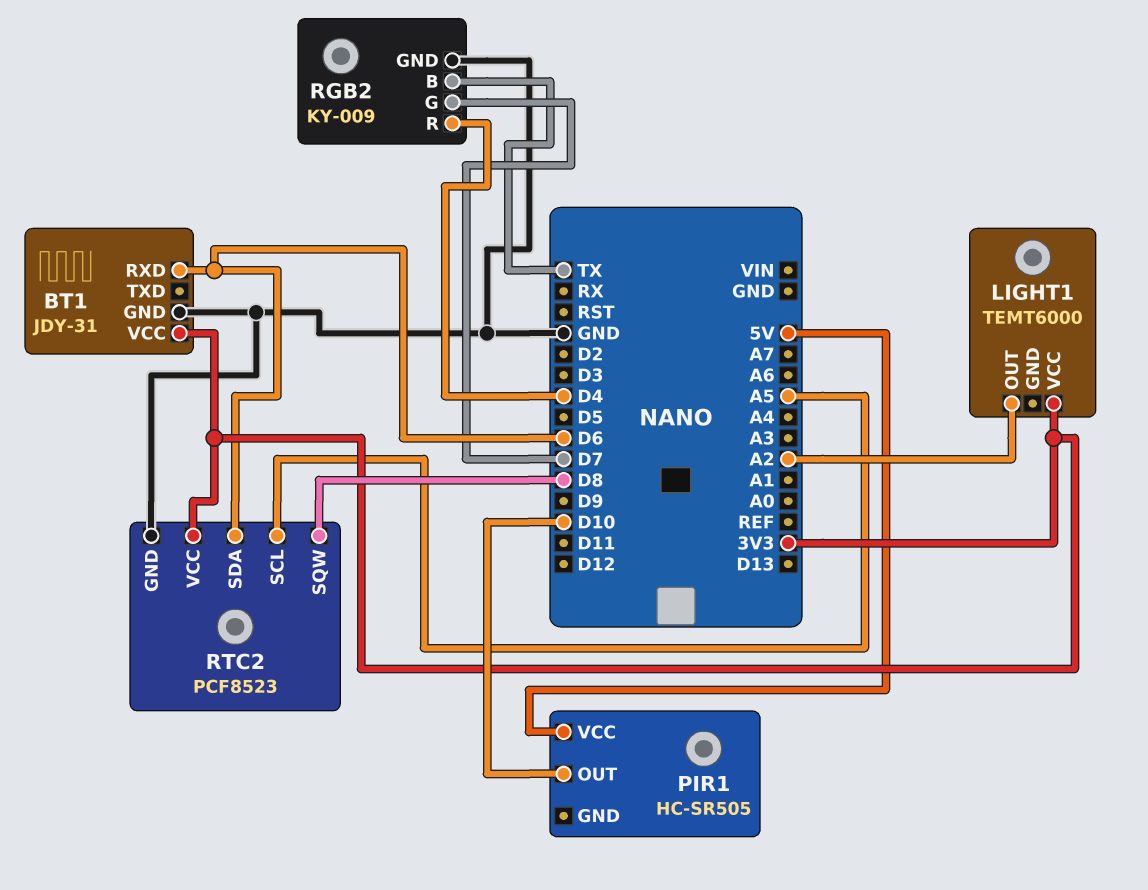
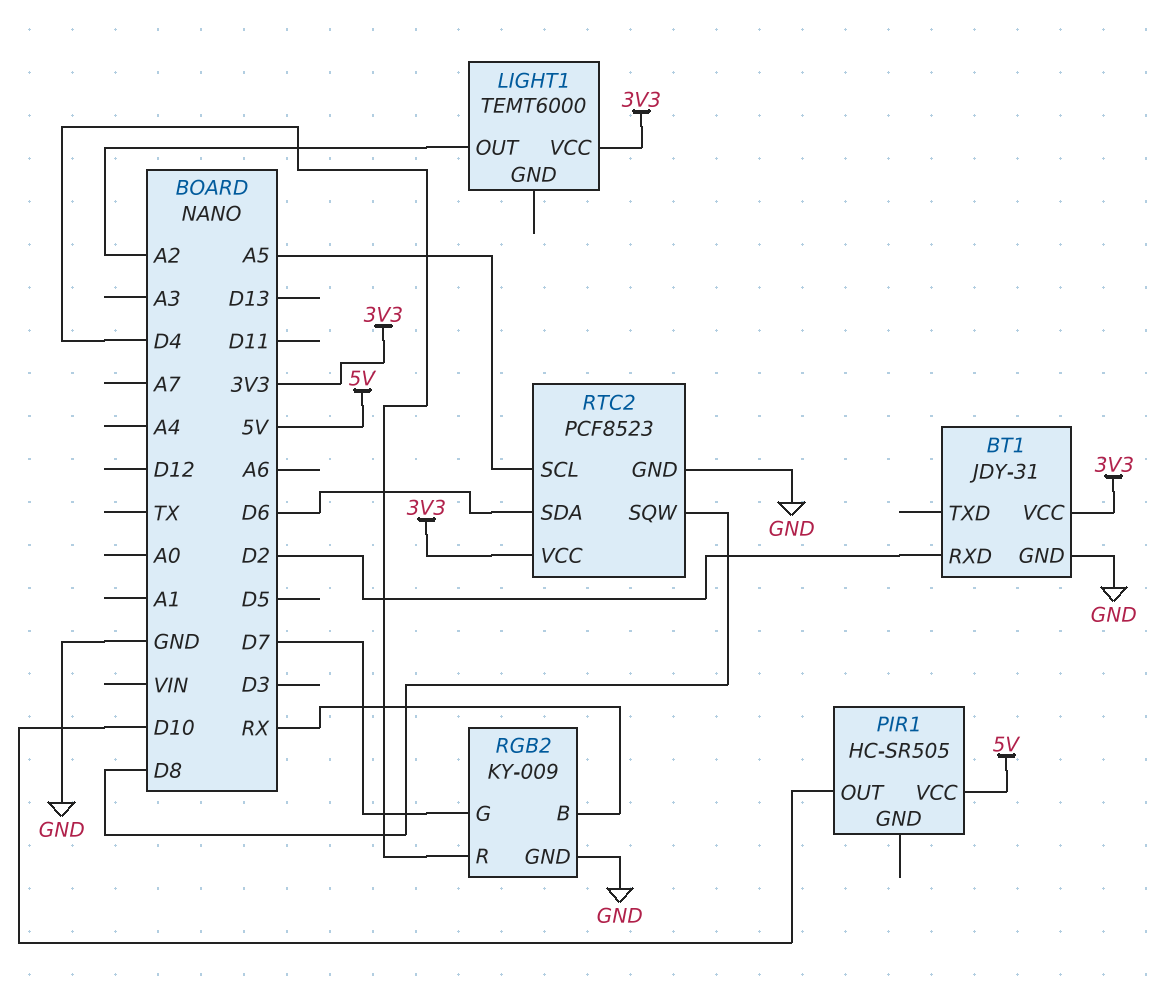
BT1 pin RXD: D6 -> D2
RGB2 pin B: TX -> RX

